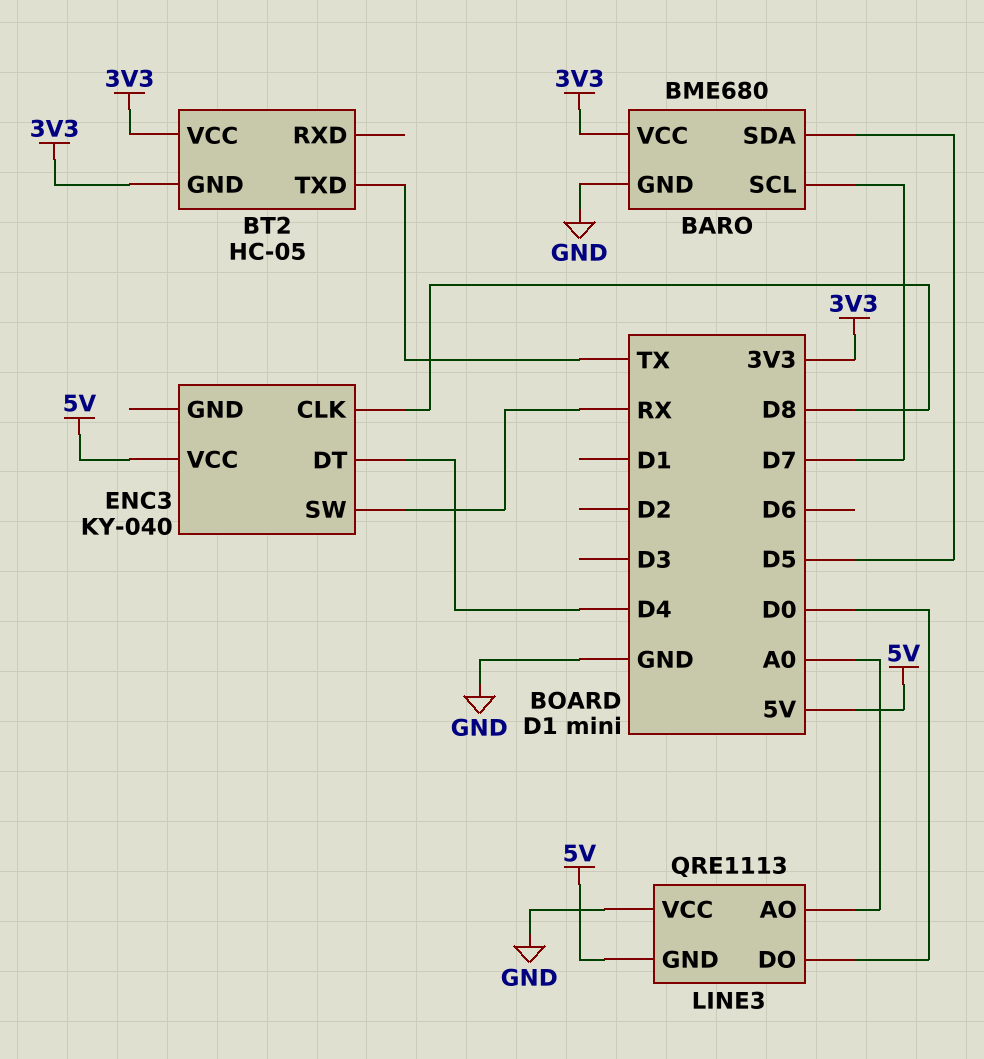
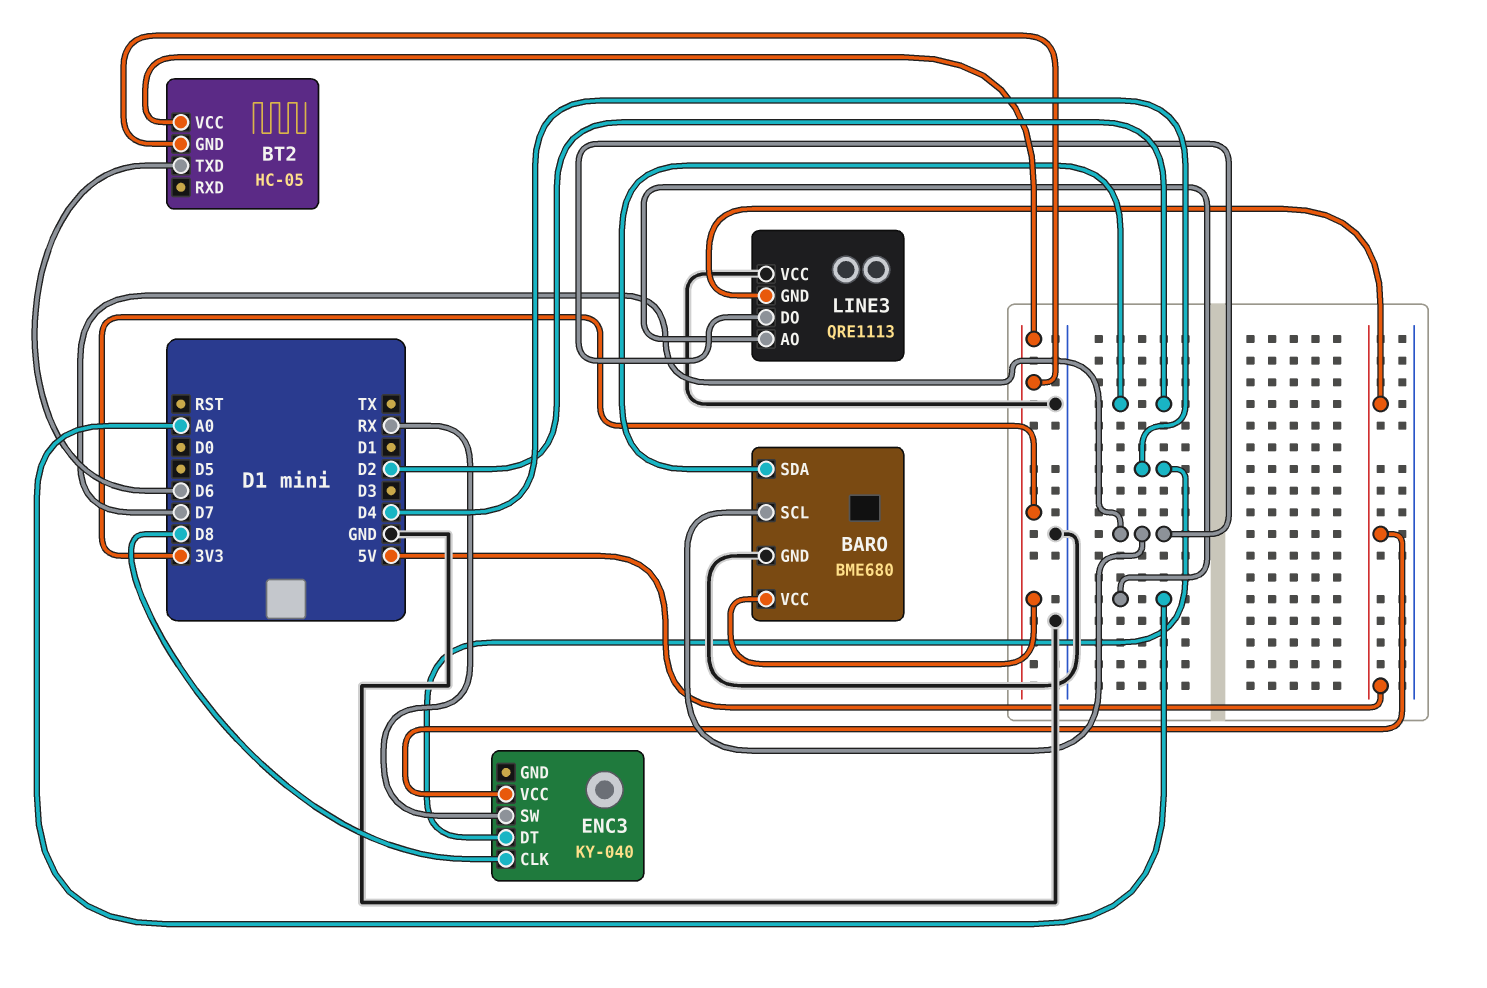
BARO pin SDA: D5 -> D2
BT2 pin TXD: TX -> D6
LINE3 pin DO: D0 -> D7

